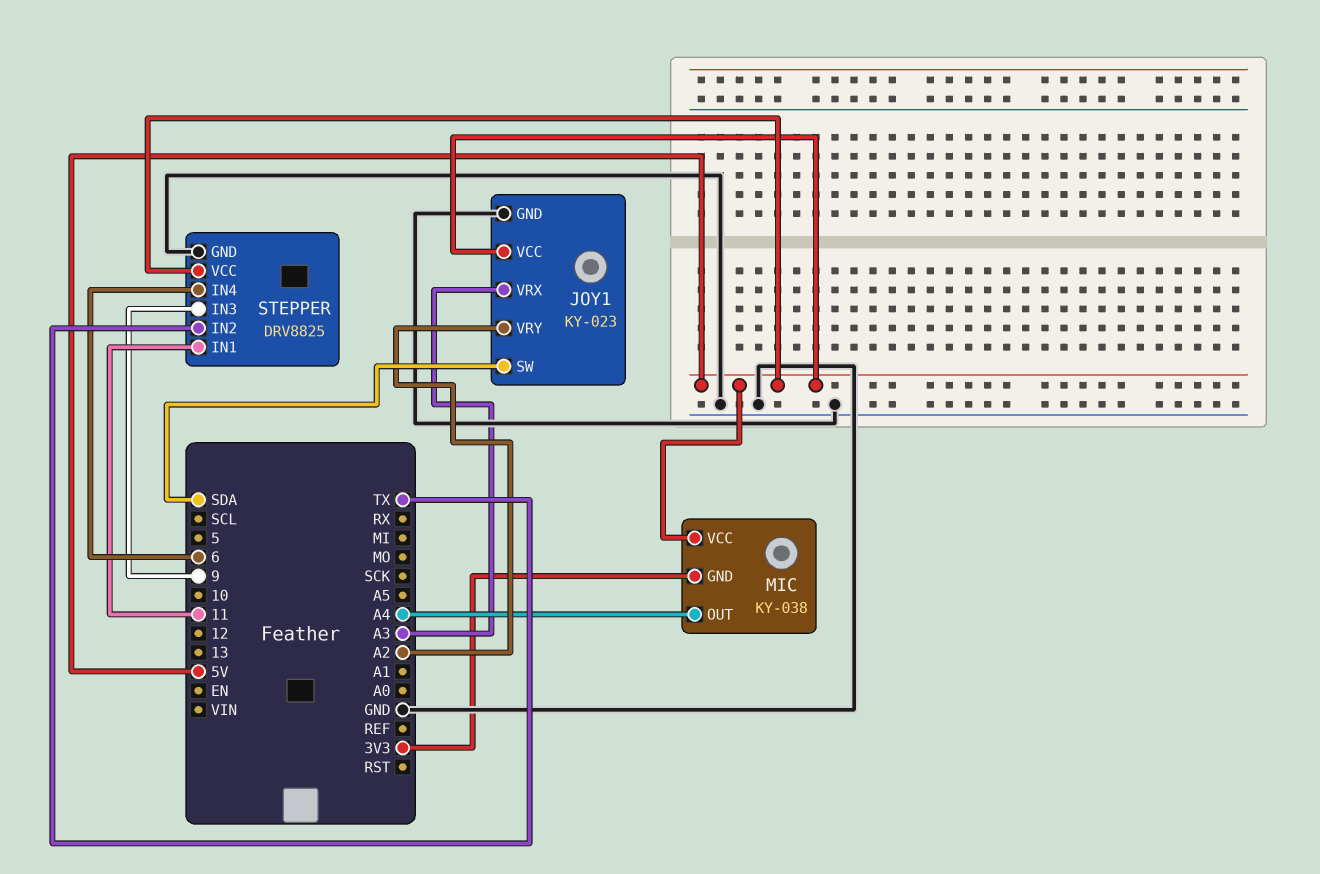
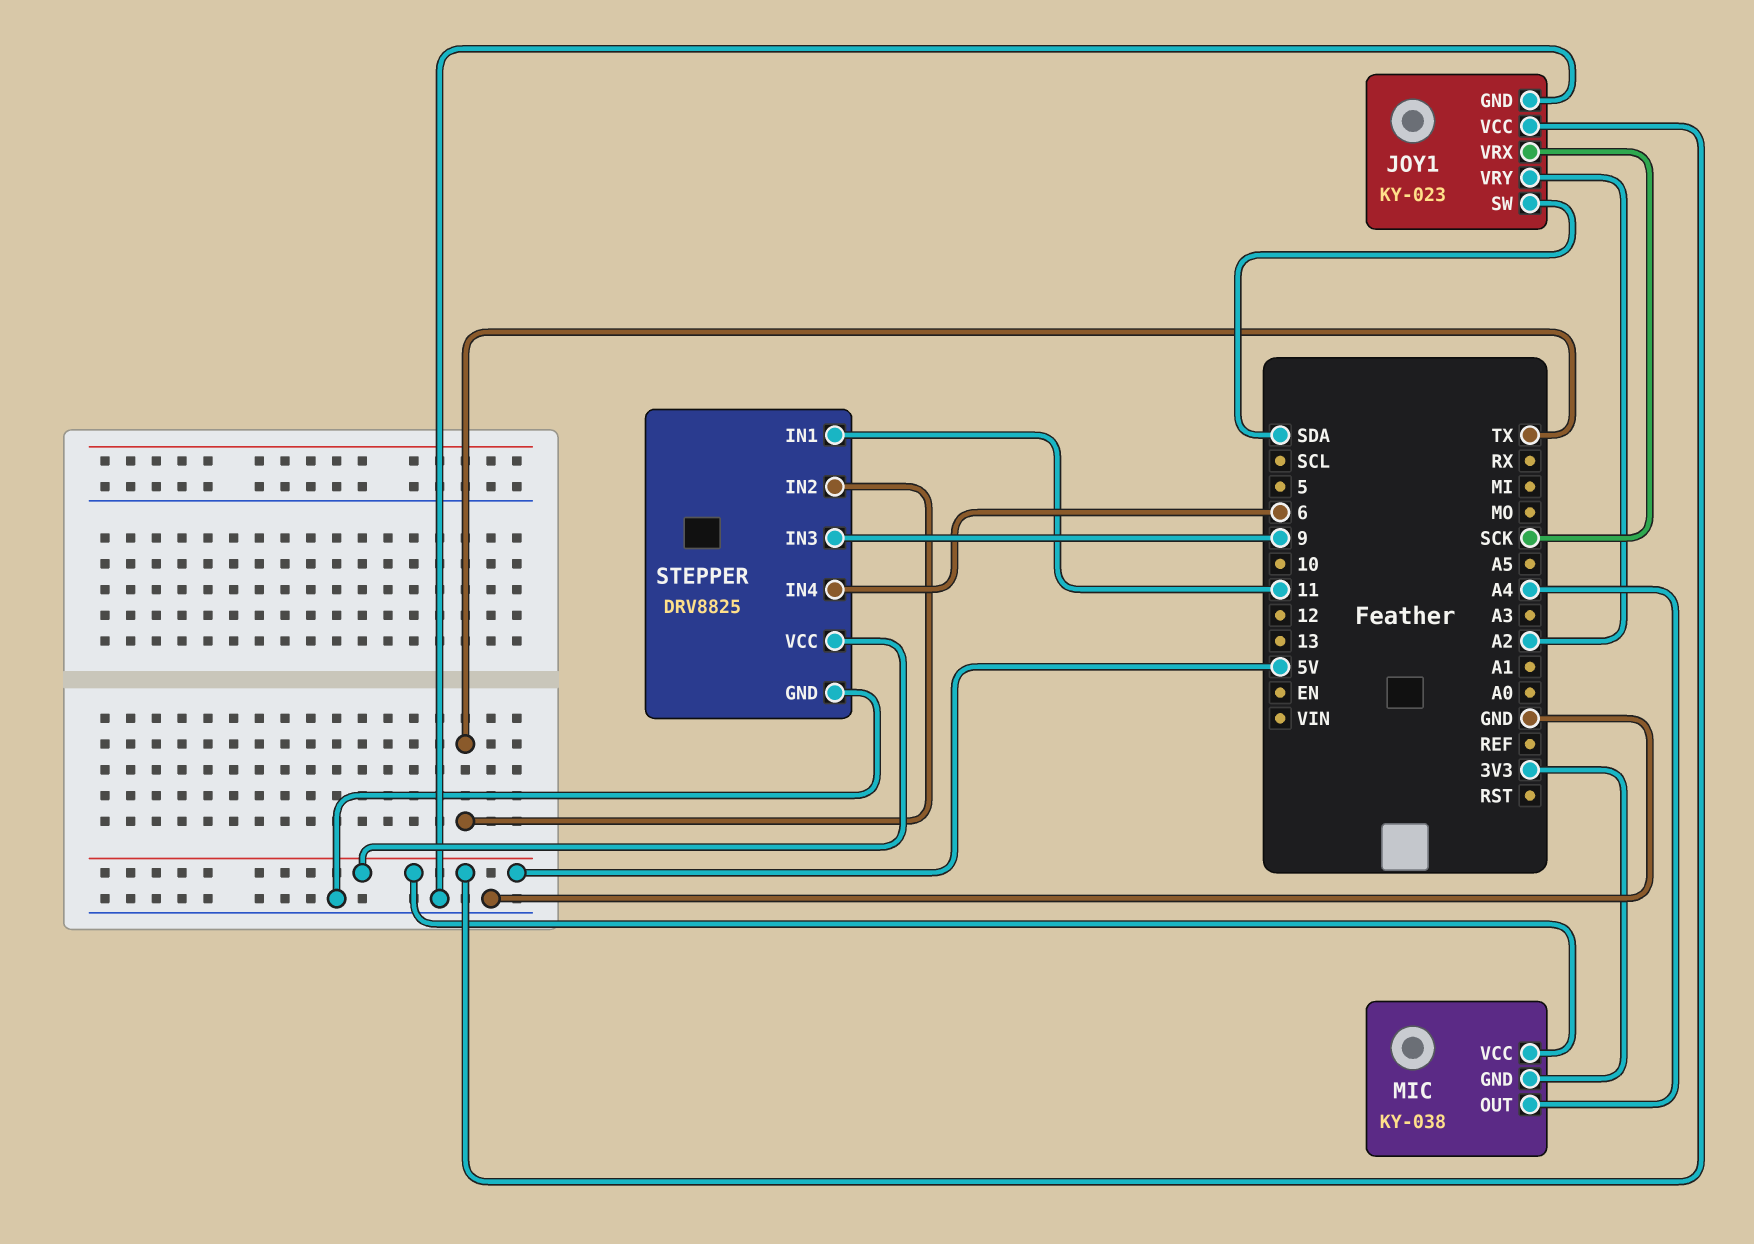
JOY1 pin VRX: A3 -> SCK

